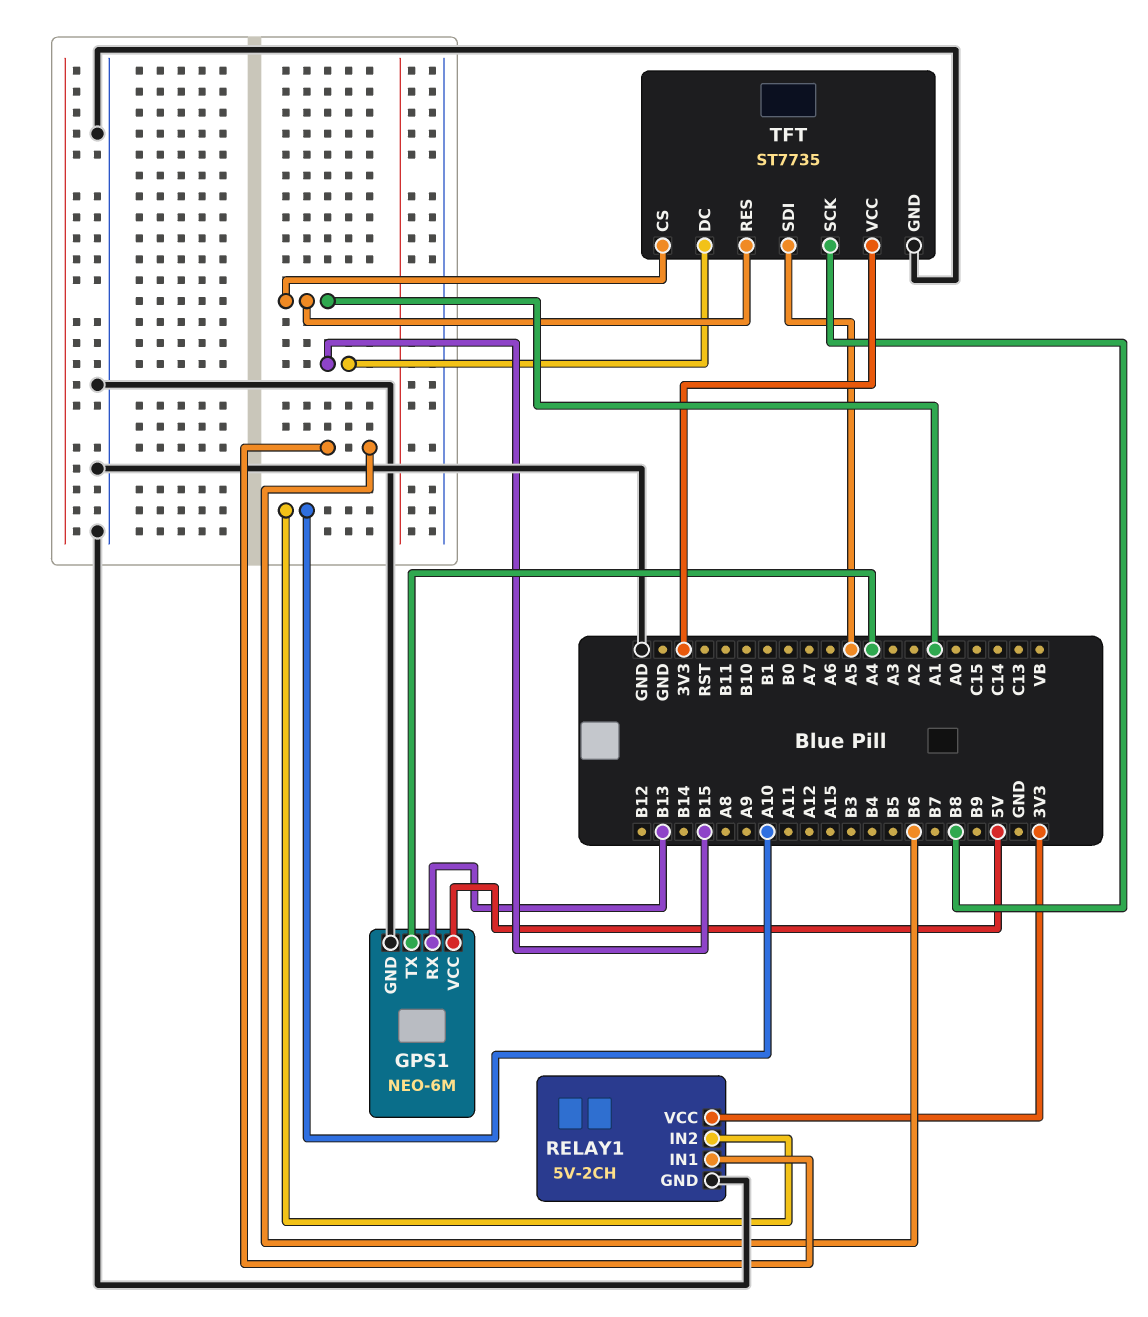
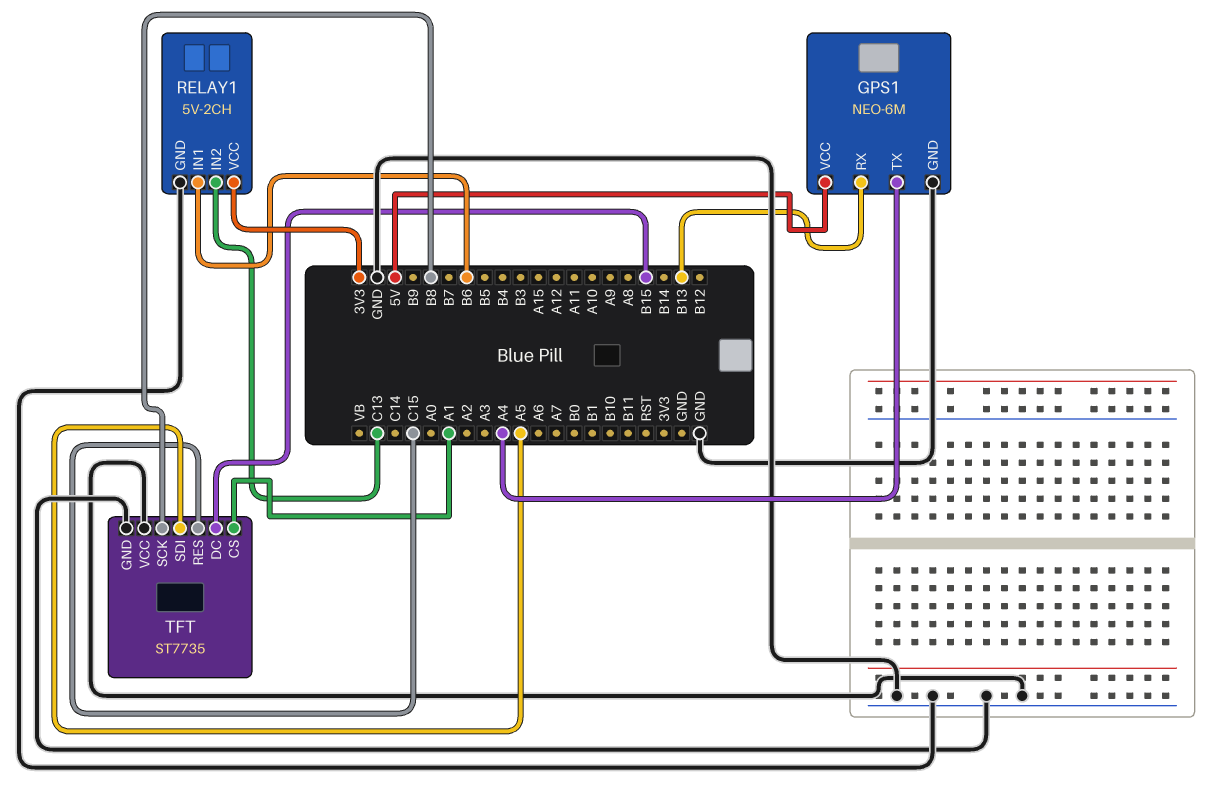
RELAY1 pin IN2: A10 -> C13
TFT pin RES: A1 -> C15
TFT pin VCC: 3V3 -> GND

